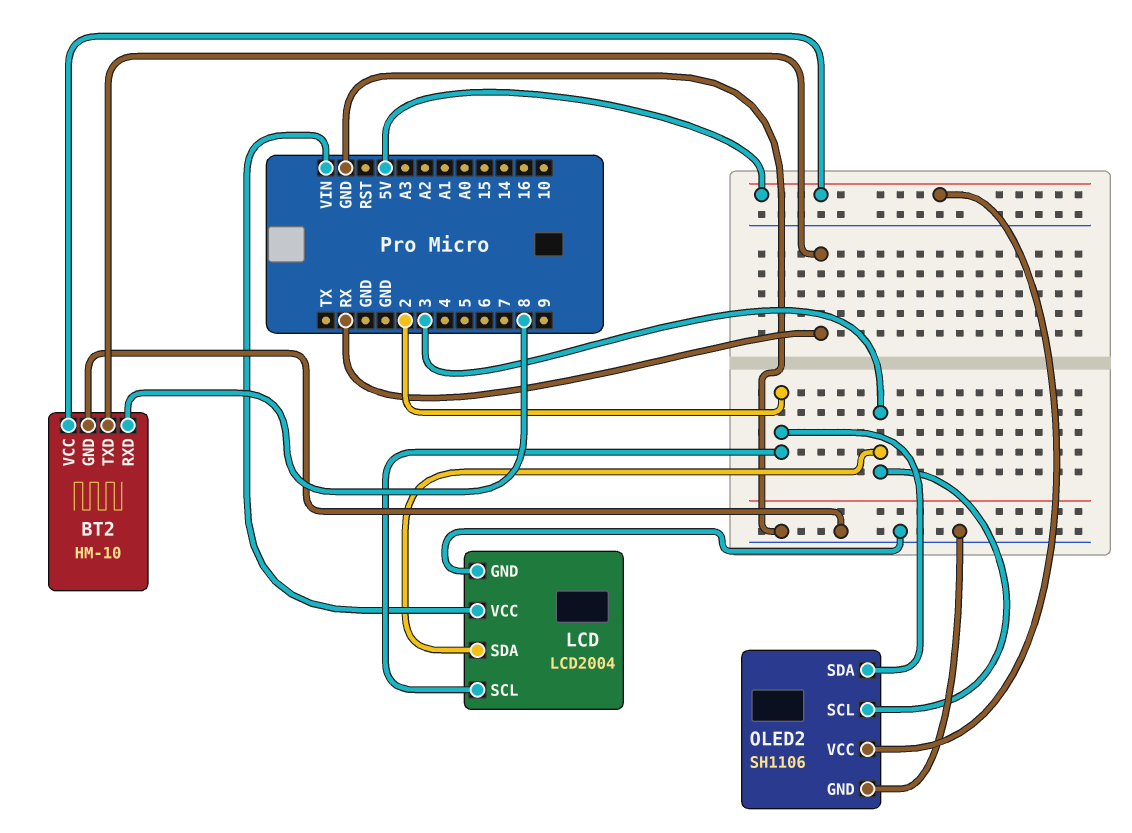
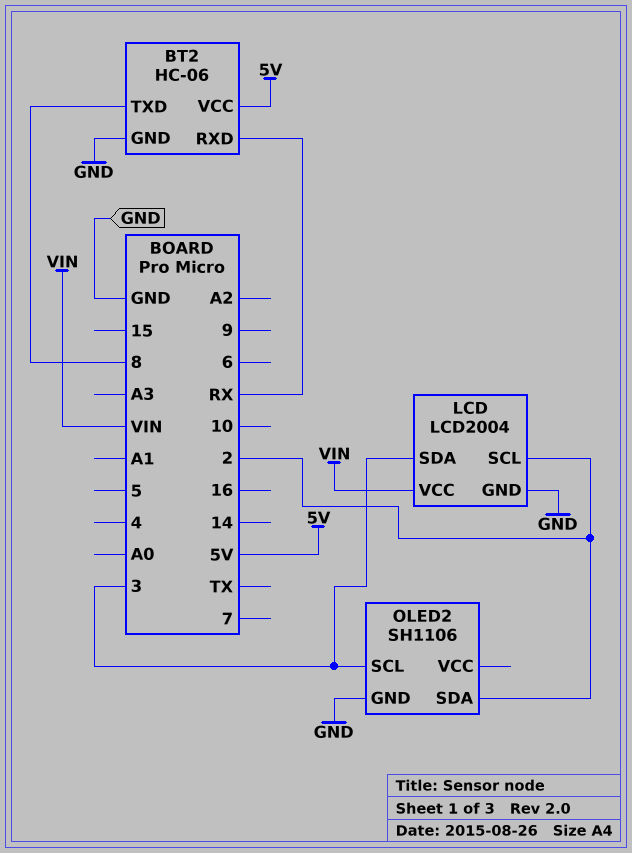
BT2: HM-10 -> HC-06
BT2 pin RXD: 8 -> RX
BT2 pin TXD: RX -> 8
OLED2 pin VCC: 5V -> none

